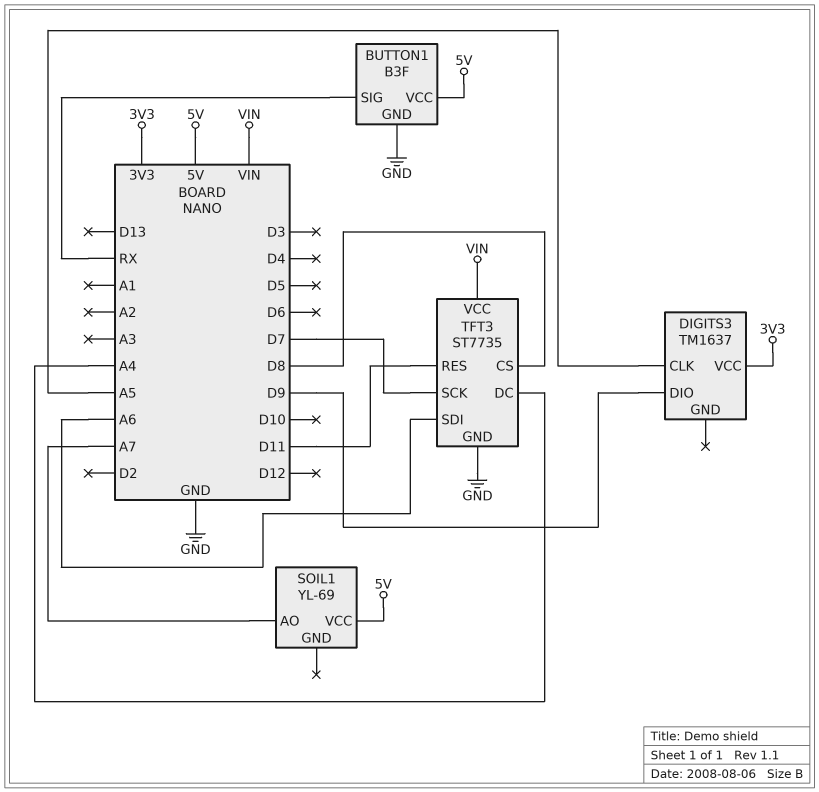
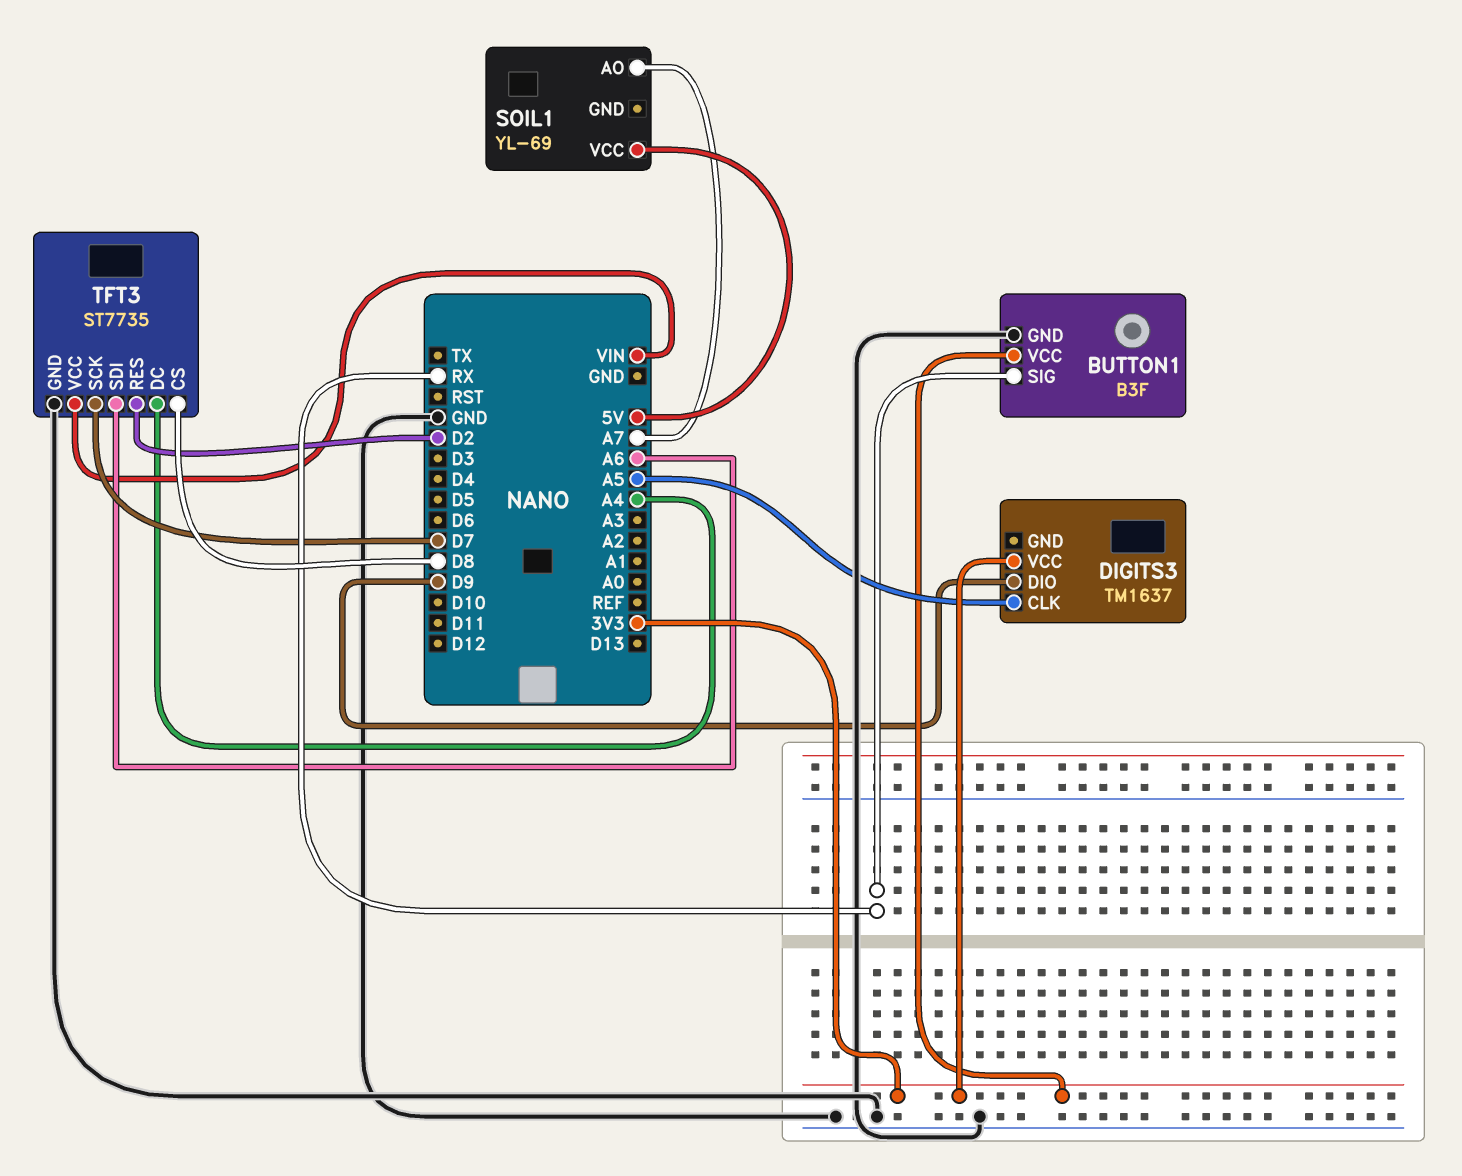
BUTTON1 pin VCC: 5V -> 3V3
TFT3 pin RES: D11 -> D2

